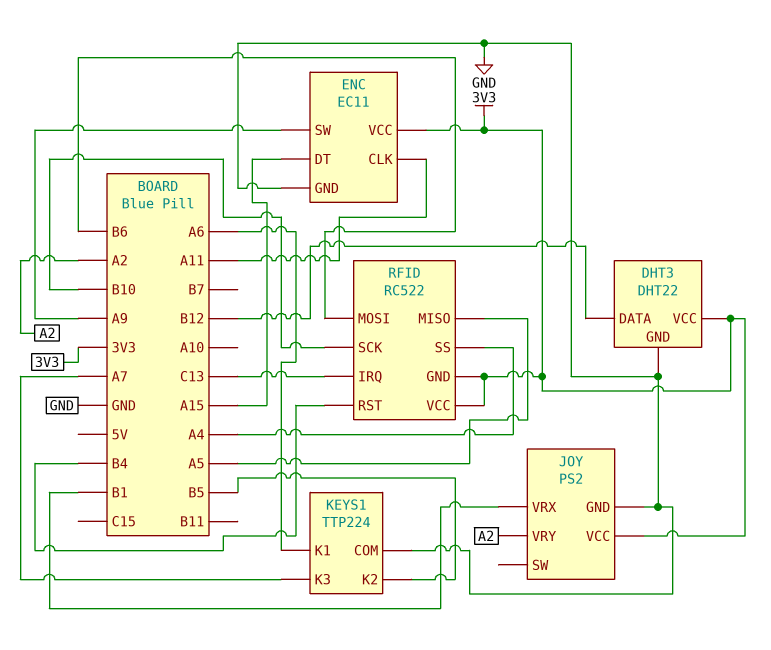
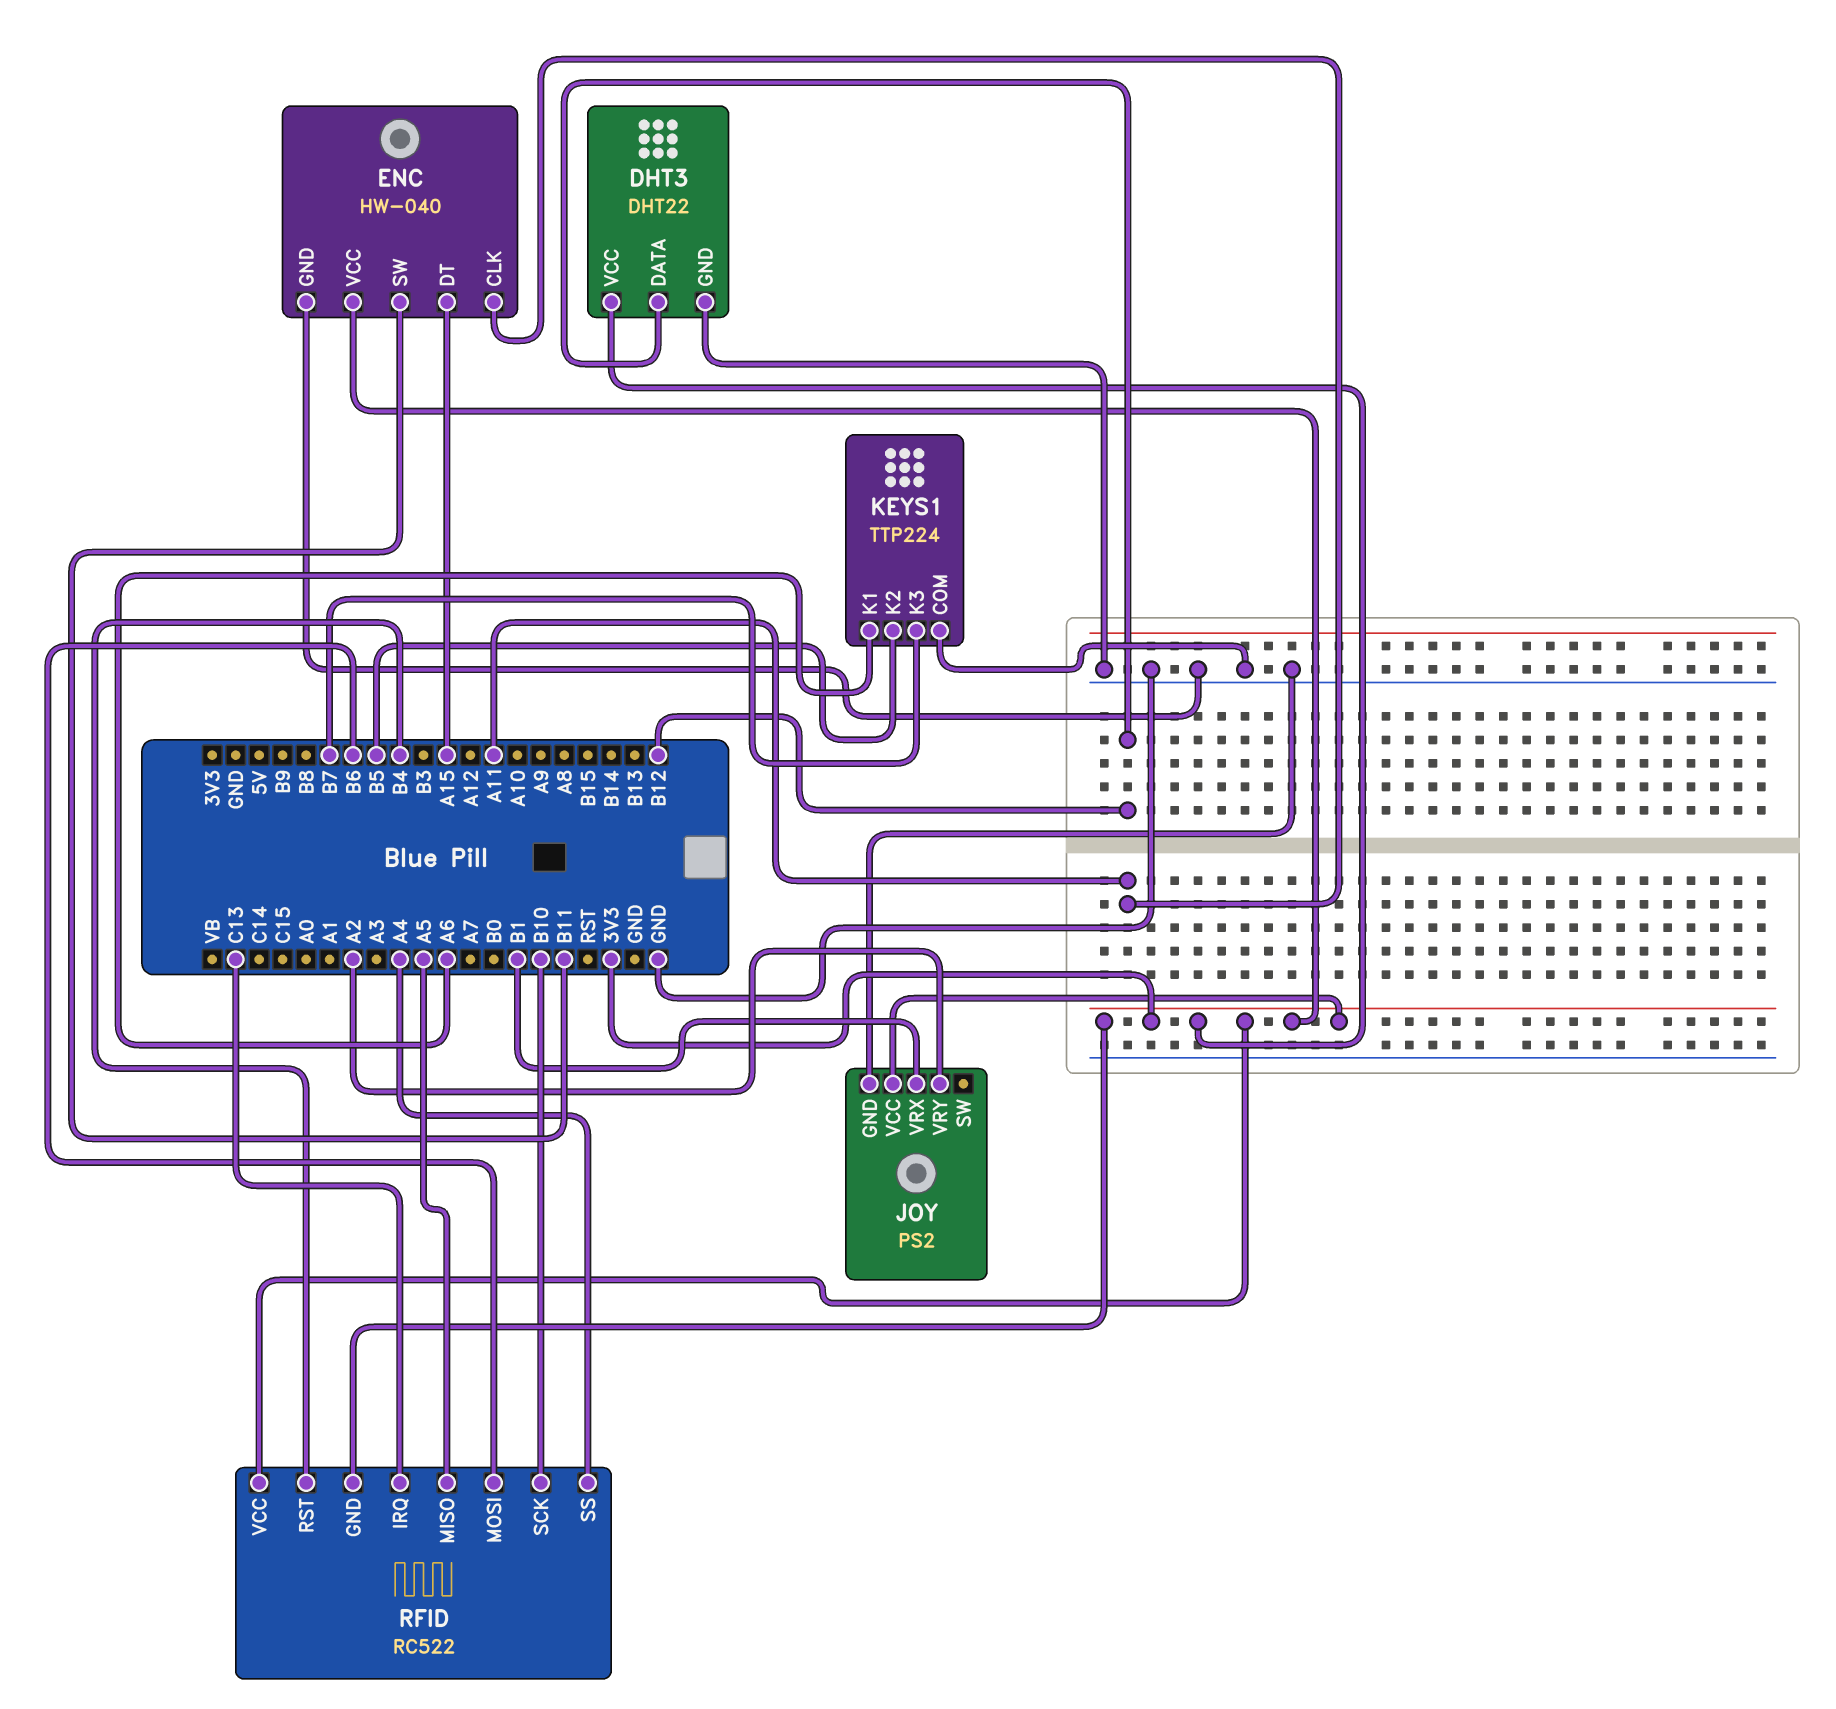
ENC: EC11 -> HW-040
ENC pin SW: A9 -> B11
KEYS1 pin K3: A7 -> B7

